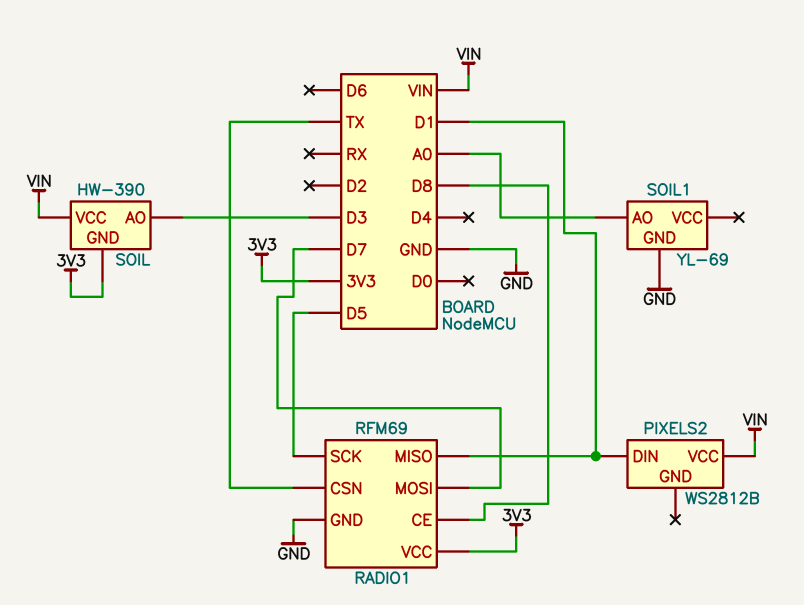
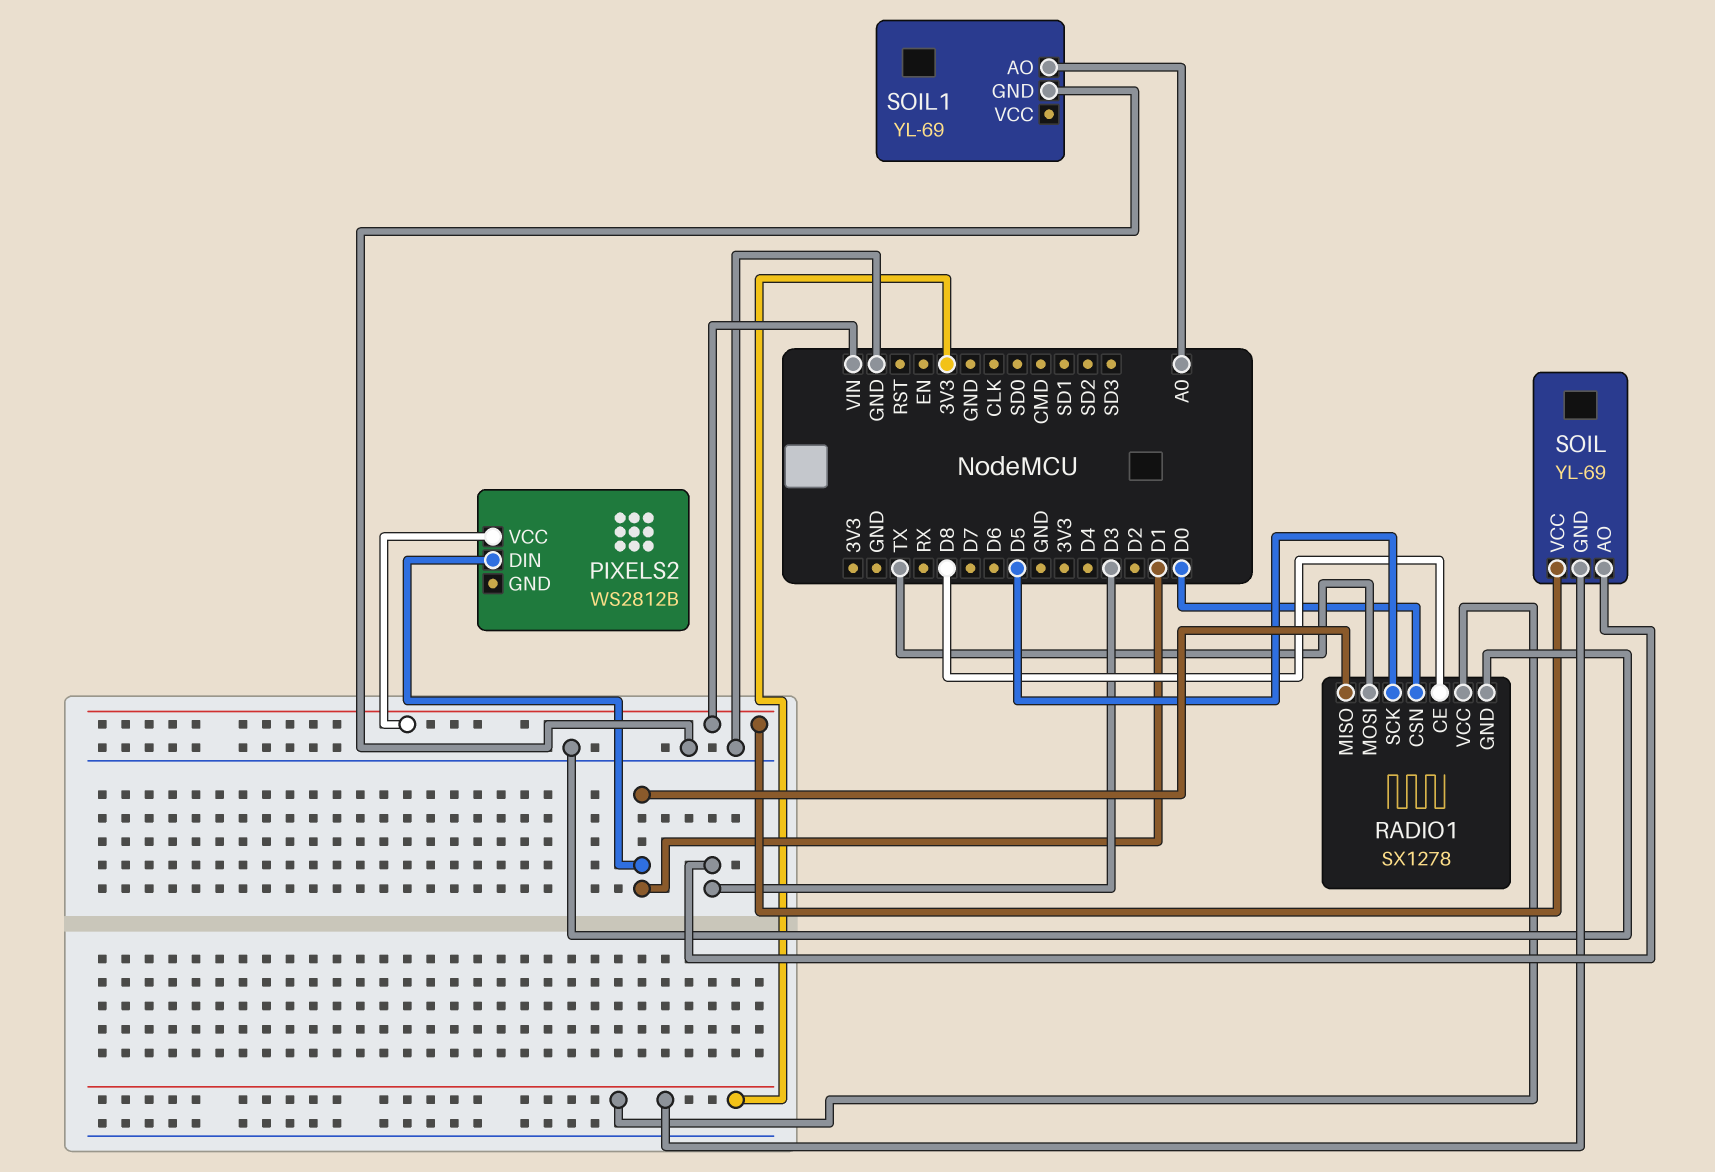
RADIO1: RFM69 -> SX1278
RADIO1 pin CSN: TX -> D0
RADIO1 pin MOSI: D7 -> TX
SOIL: HW-390 -> YL-69

